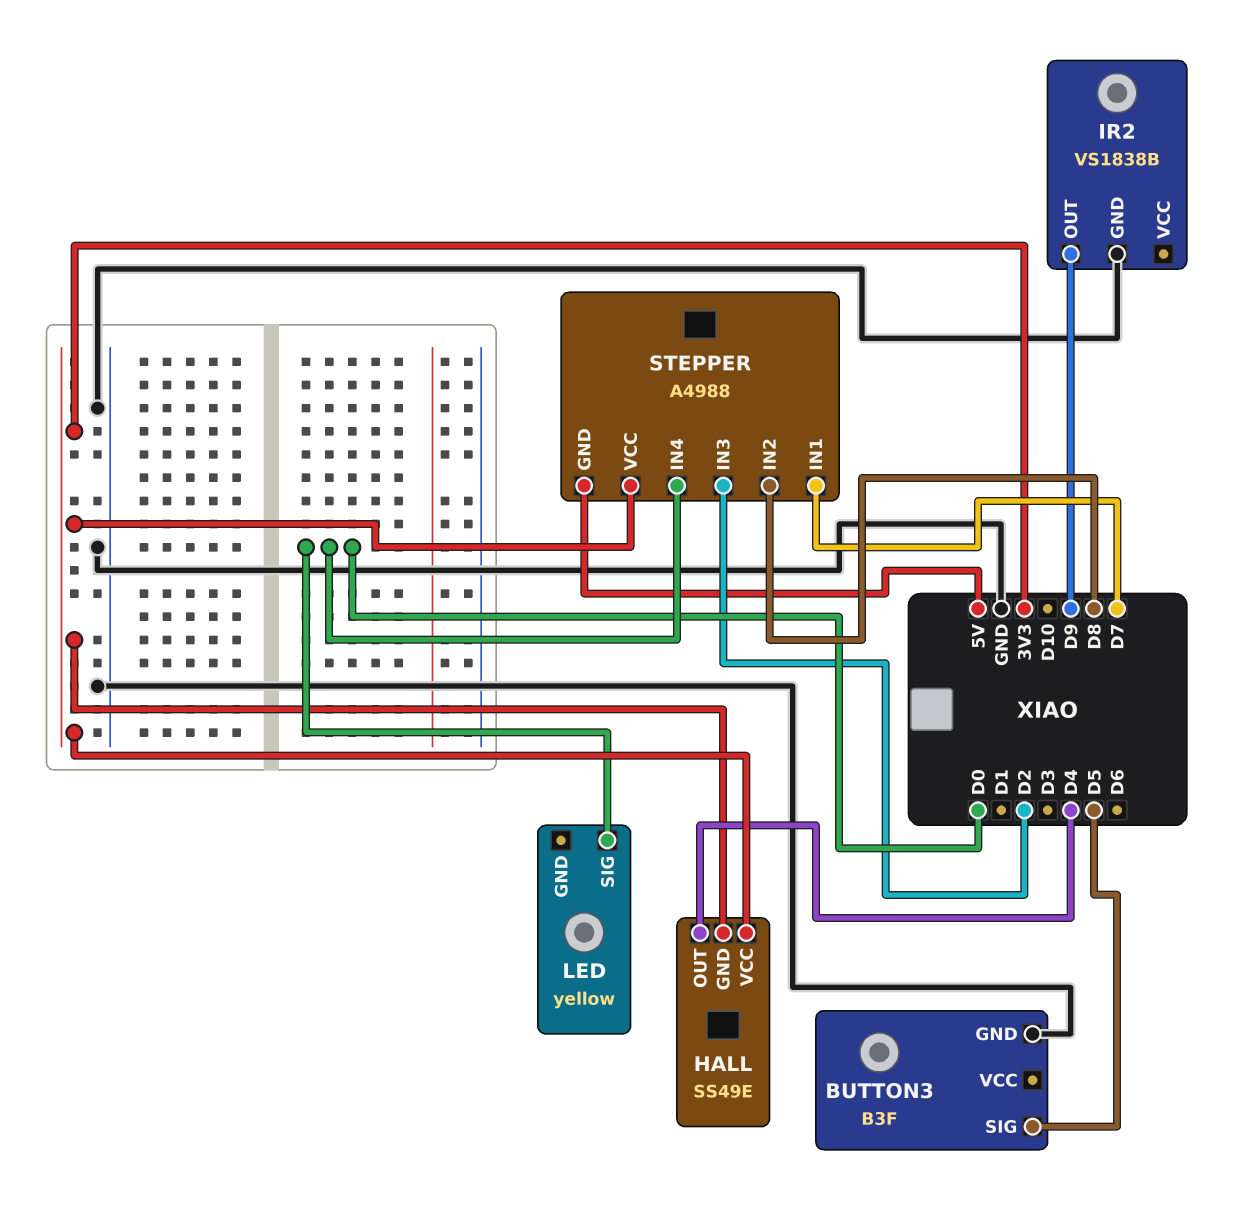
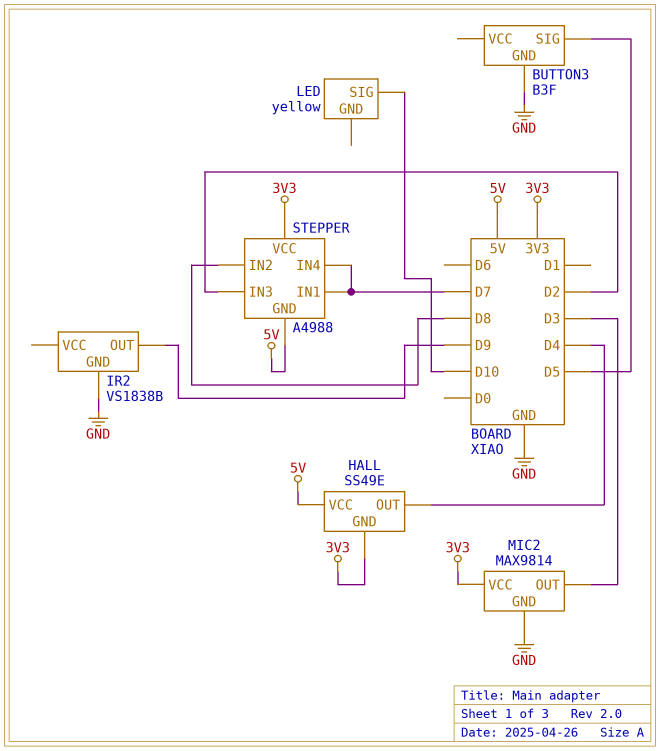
HALL pin VCC: 3V3 -> 5V
LED pin SIG: D0 -> D10
MIC2: none -> MAX9814
MIC2 pin GND: none -> GND
MIC2 pin OUT: none -> D3
MIC2 pin VCC: none -> 3V3
STEPPER pin IN4: D0 -> D7

